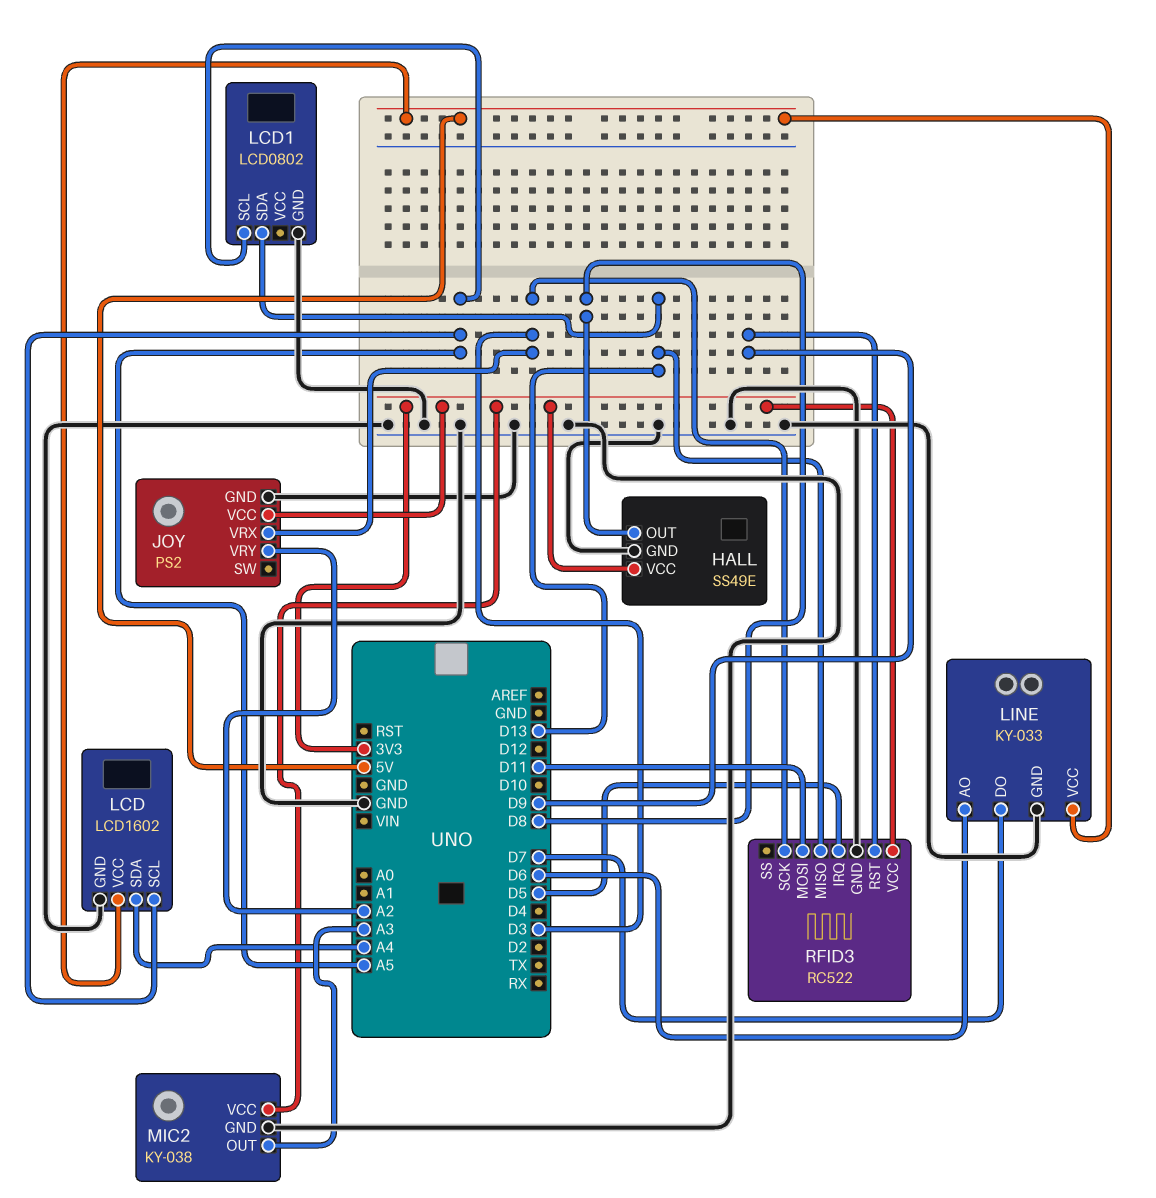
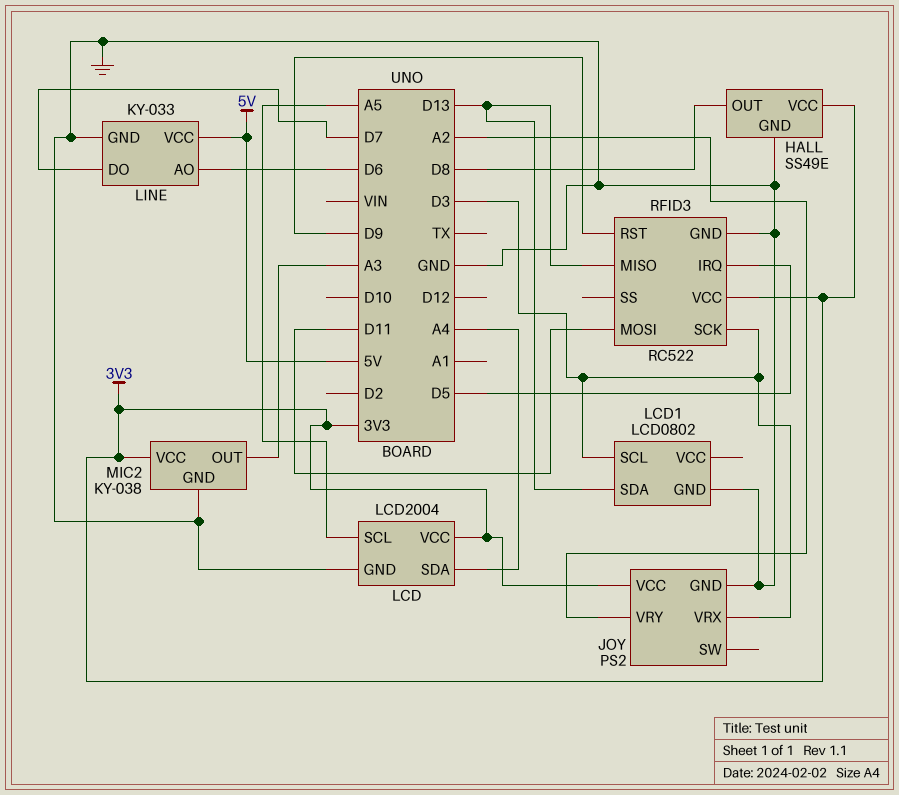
LCD: LCD1602 -> LCD2004
LCD pin VCC: 5V -> 3V3
LCD1 pin SCL: A5 -> D3

